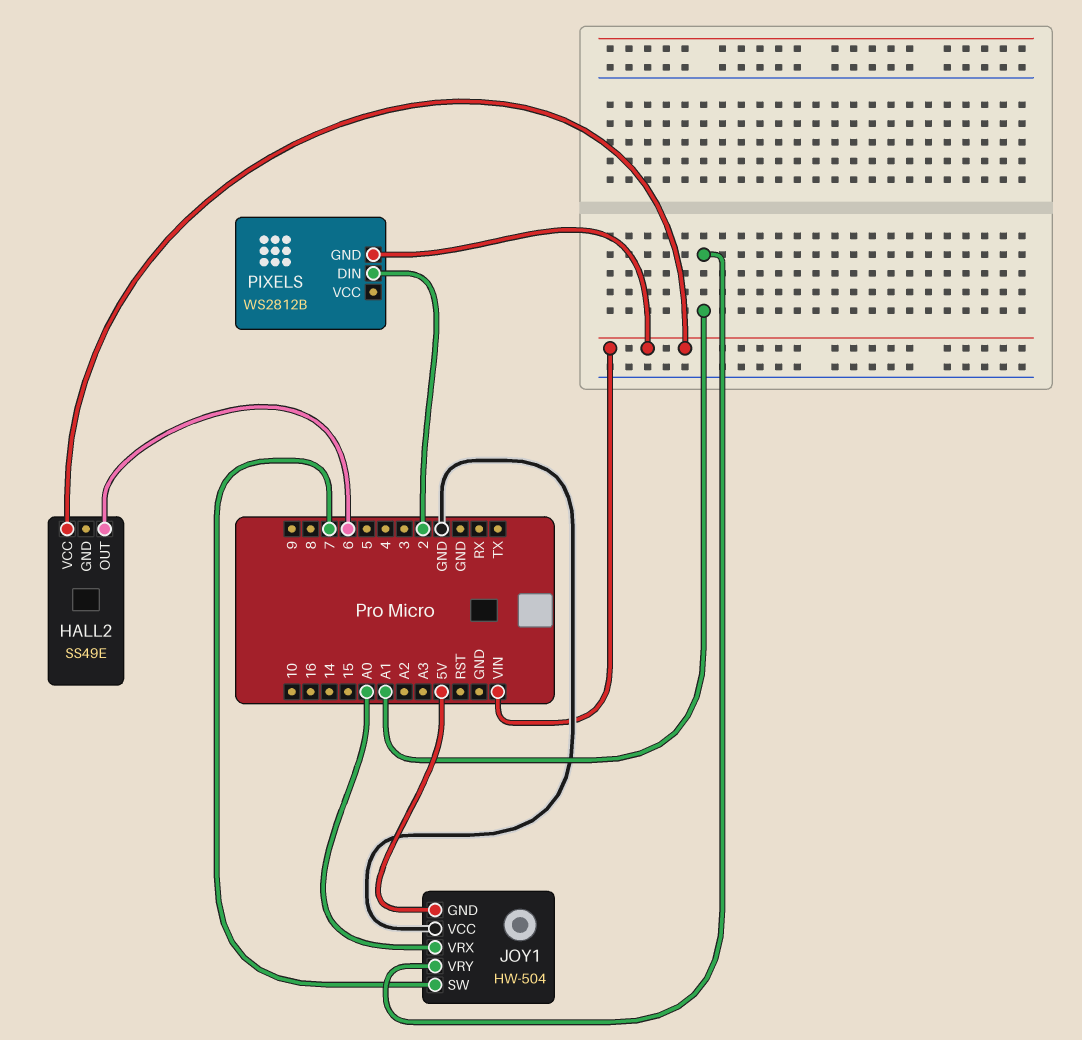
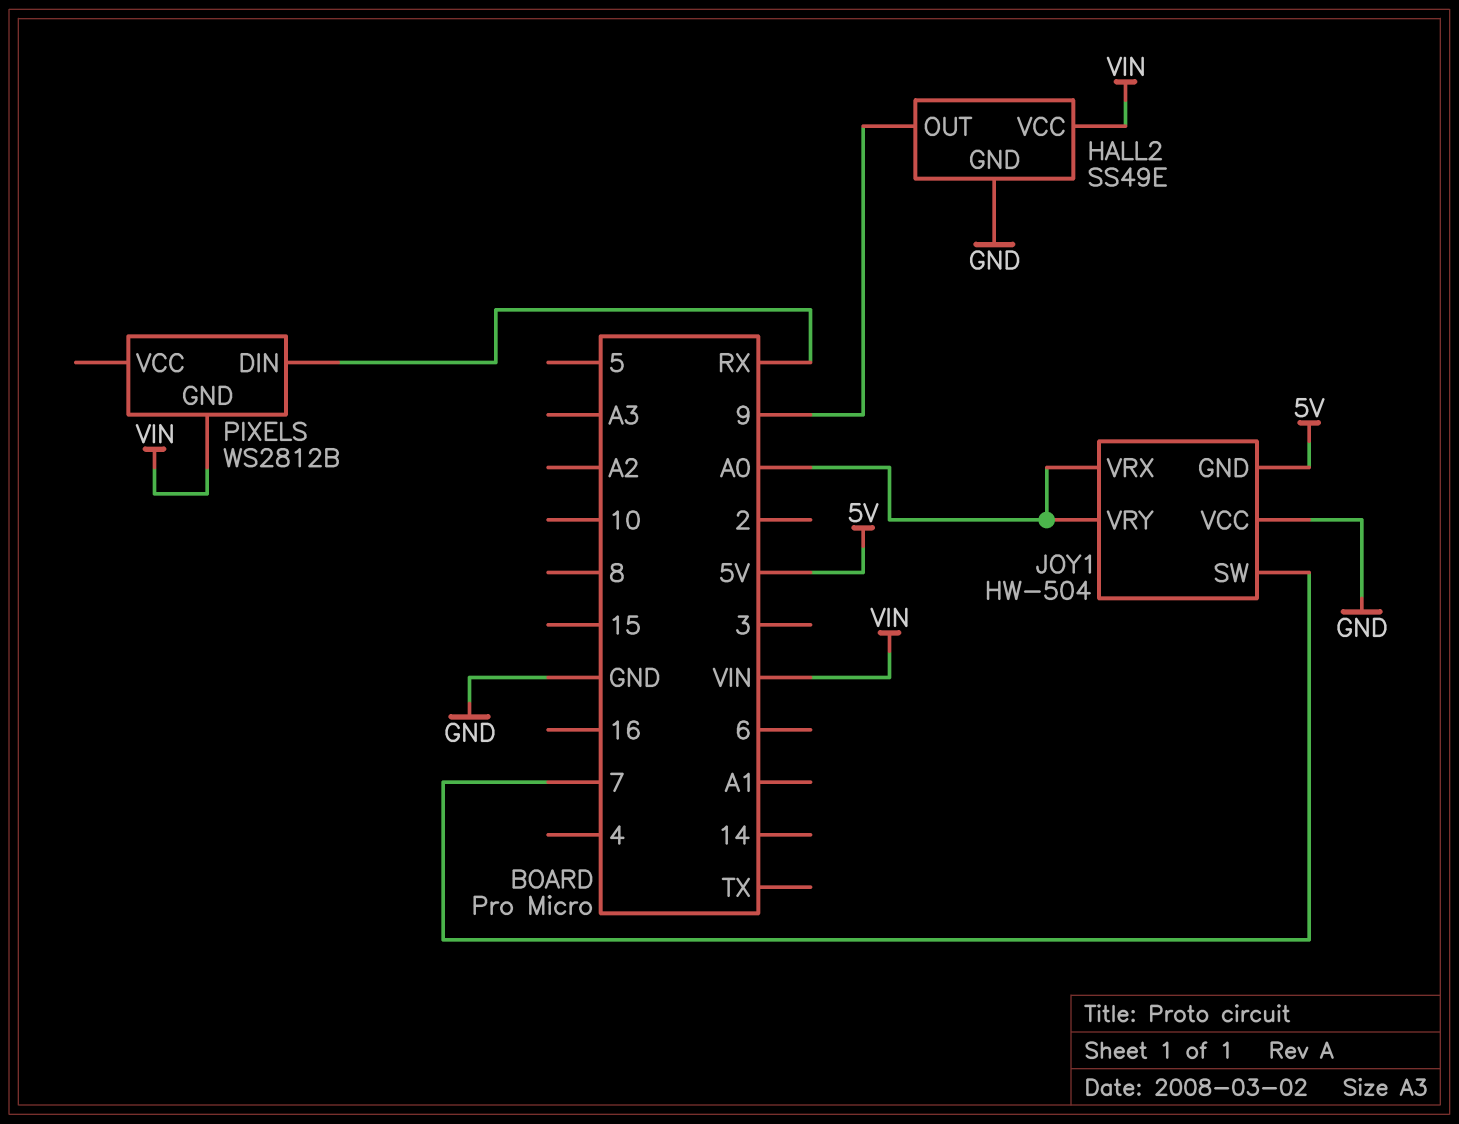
HALL2 pin GND: none -> GND
HALL2 pin OUT: 6 -> 9
JOY1 pin VRY: A1 -> A0
PIXELS pin DIN: 2 -> RX

